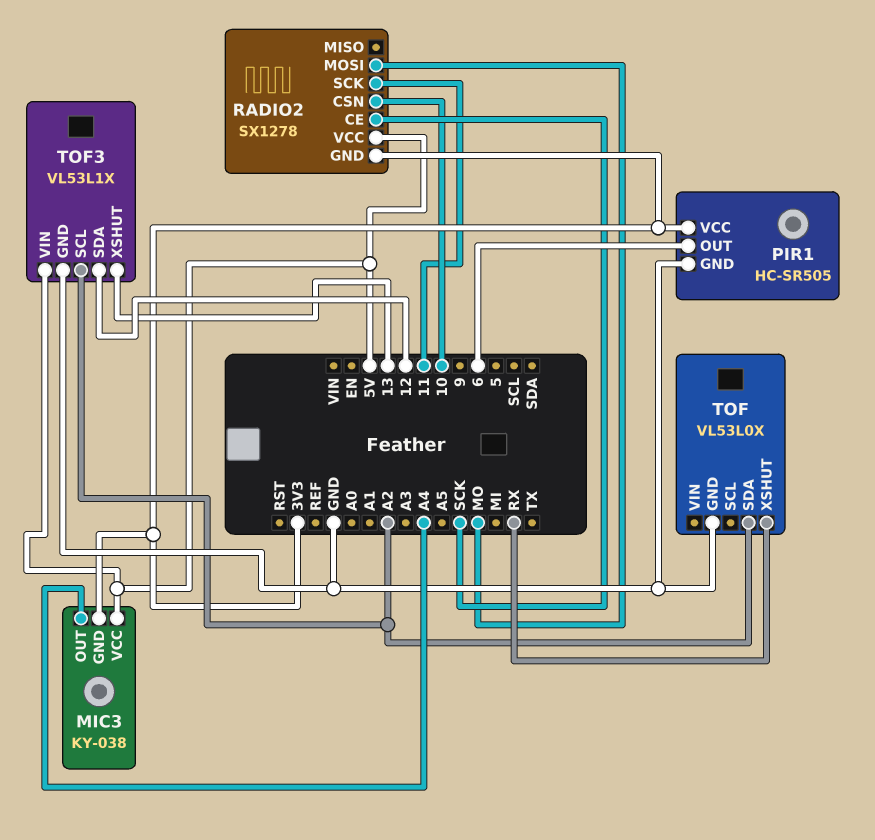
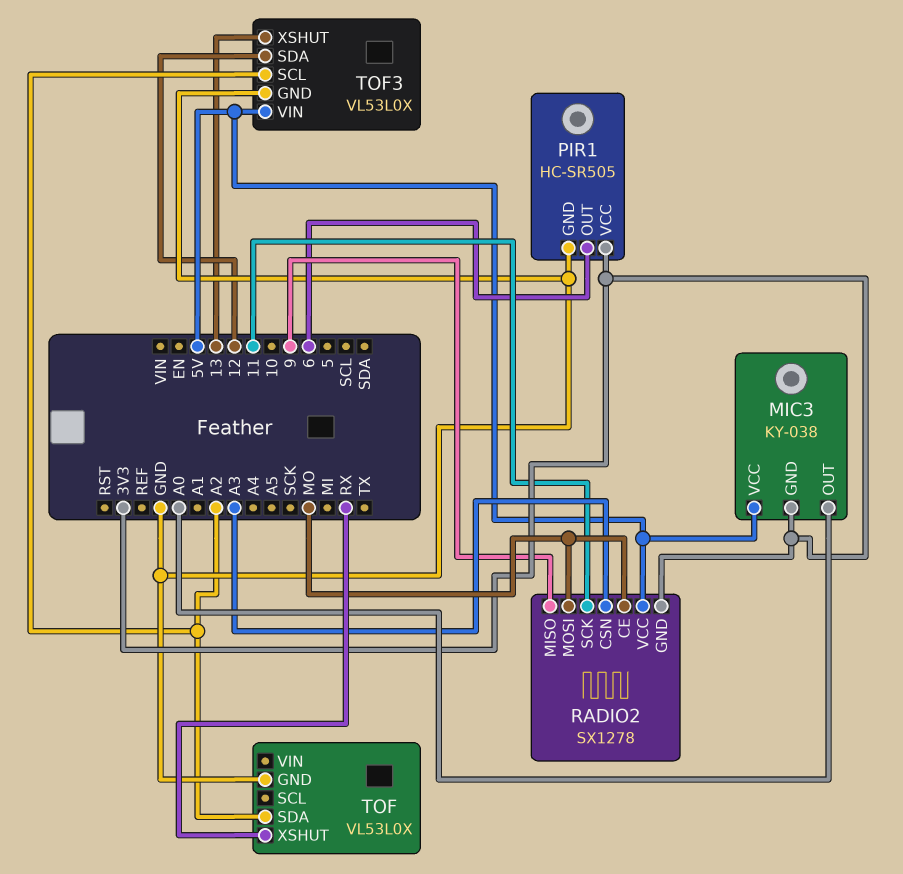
MIC3 pin OUT: A4 -> A0
RADIO2 pin CE: SCK -> MO
RADIO2 pin CSN: 10 -> A3
RADIO2 pin MISO: none -> 9
TOF3: VL53L1X -> VL53L0X

